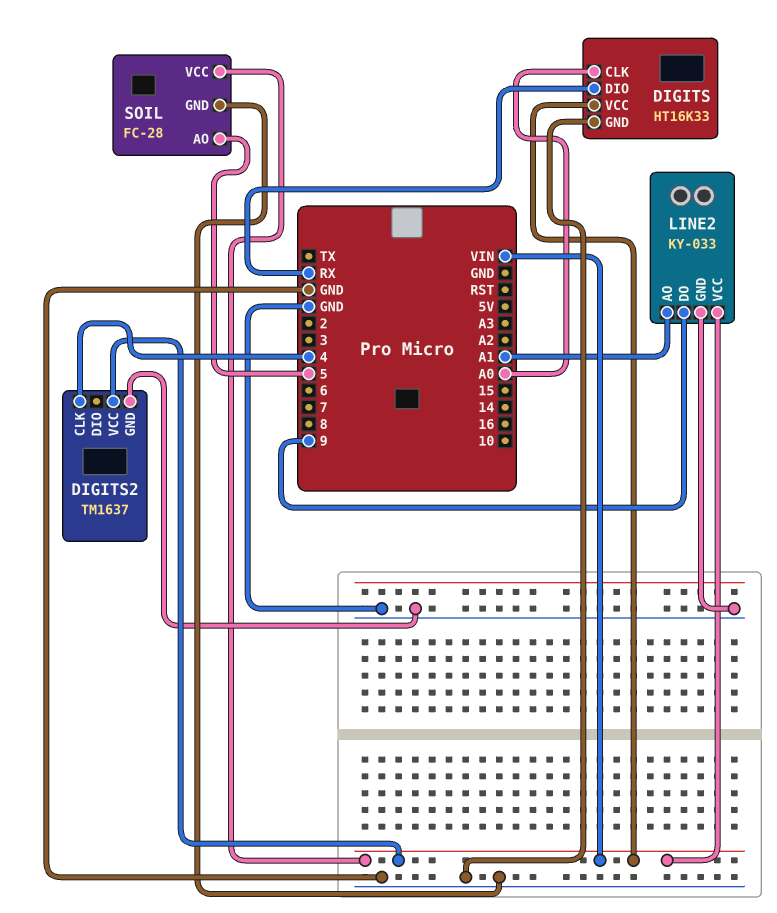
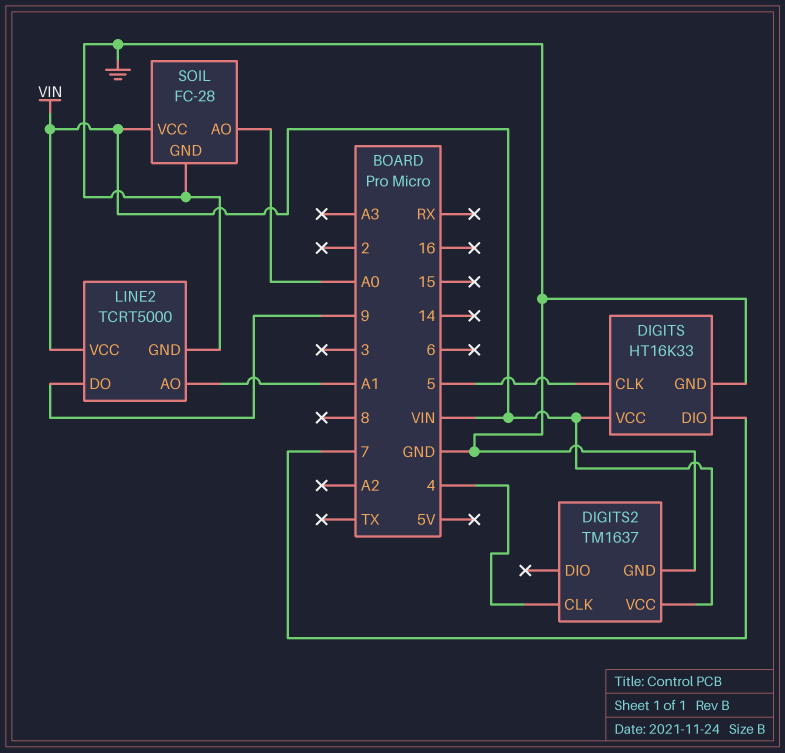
DIGITS pin CLK: A0 -> 5
DIGITS pin DIO: RX -> 7
LINE2: KY-033 -> TCRT5000
SOIL pin AO: 5 -> A0

